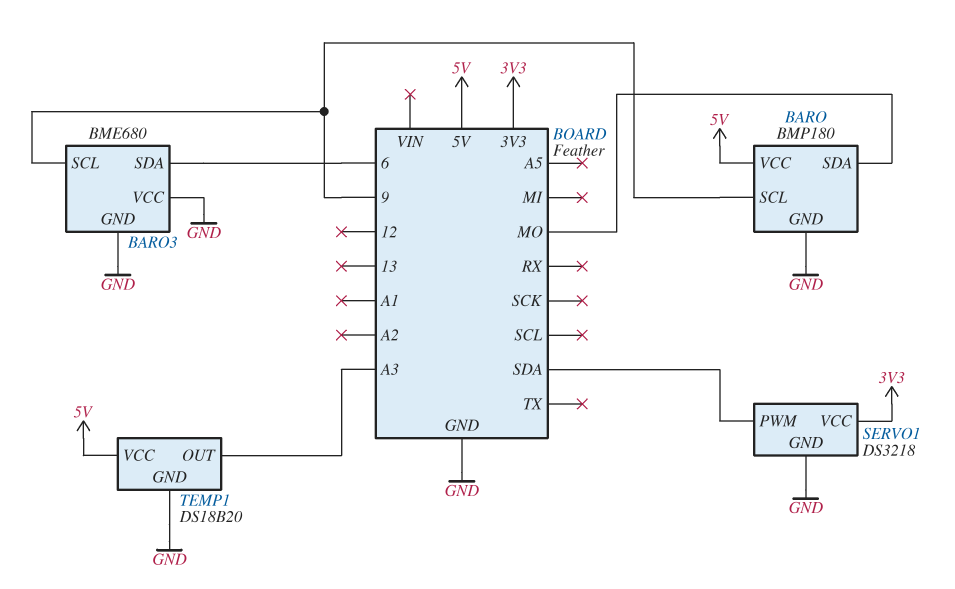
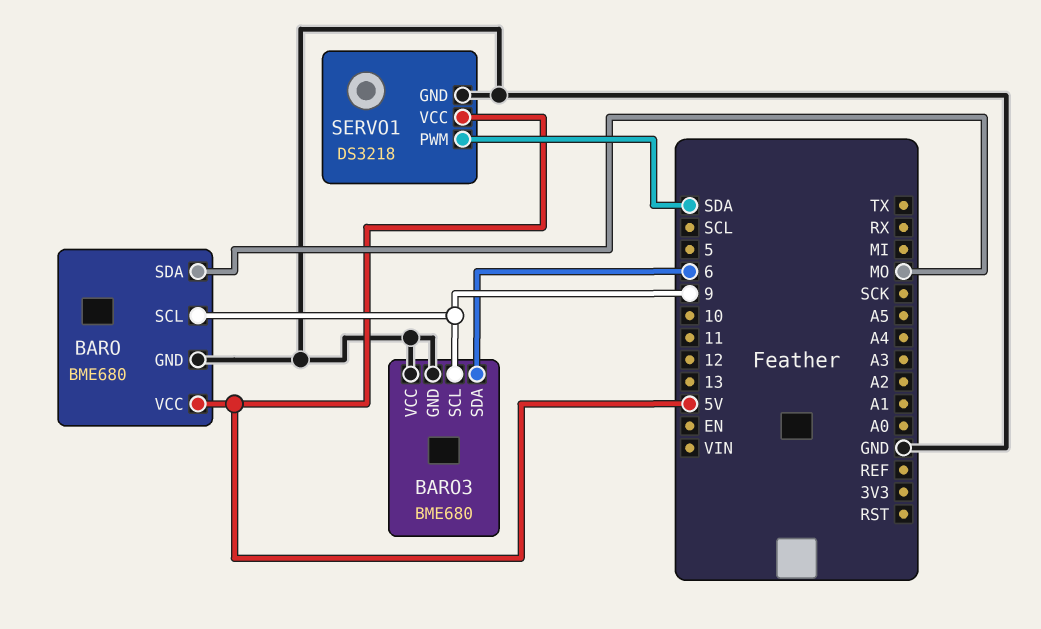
BARO: BMP180 -> BME680
SERVO1 pin VCC: 3V3 -> 5V
TEMP1: DS18B20 -> none
TEMP1 pin GND: GND -> none
TEMP1 pin OUT: A3 -> none
TEMP1 pin VCC: 5V -> none

